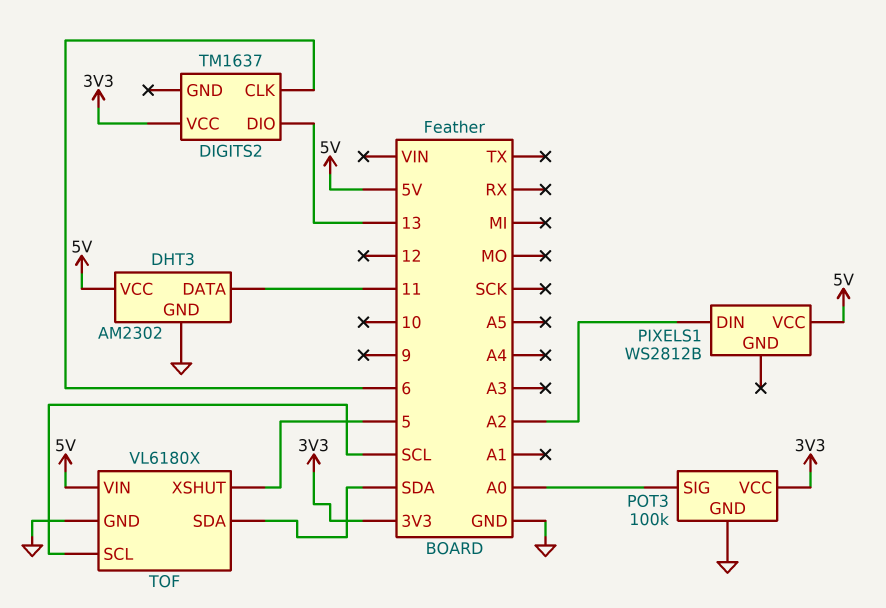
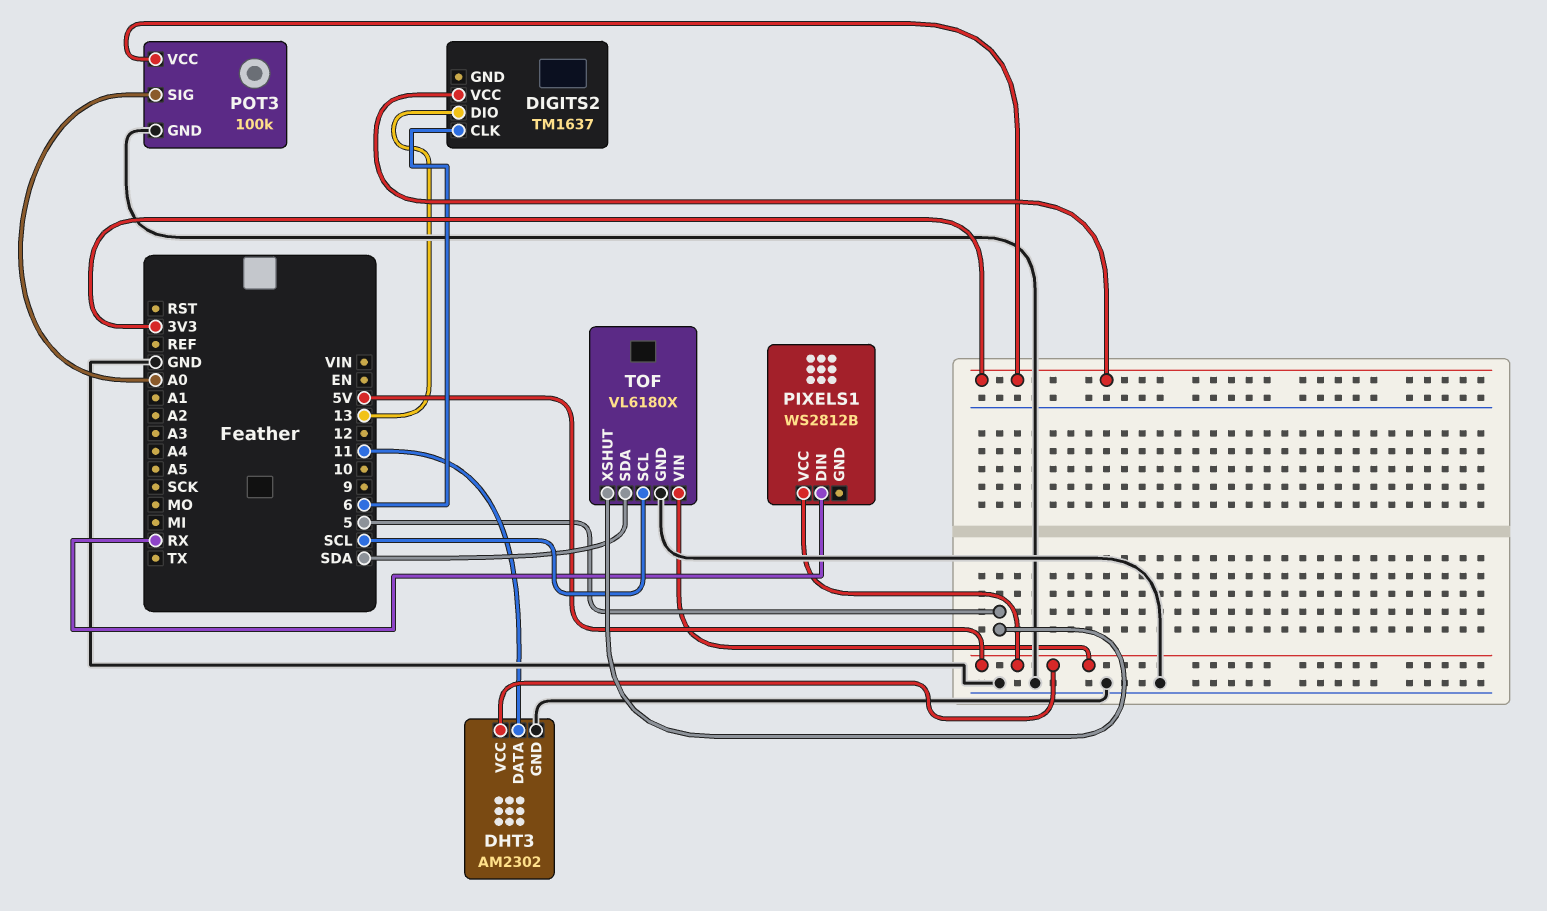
PIXELS1 pin DIN: A2 -> RX

